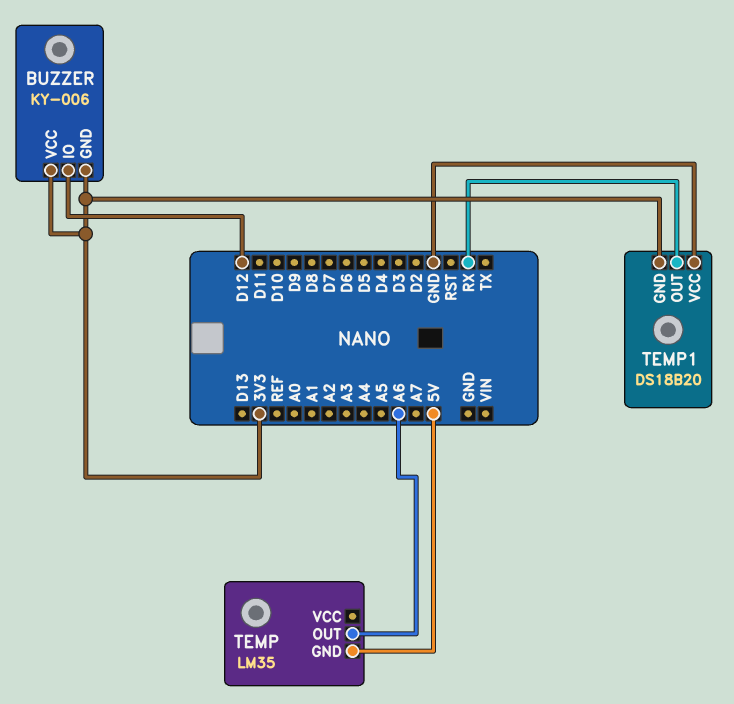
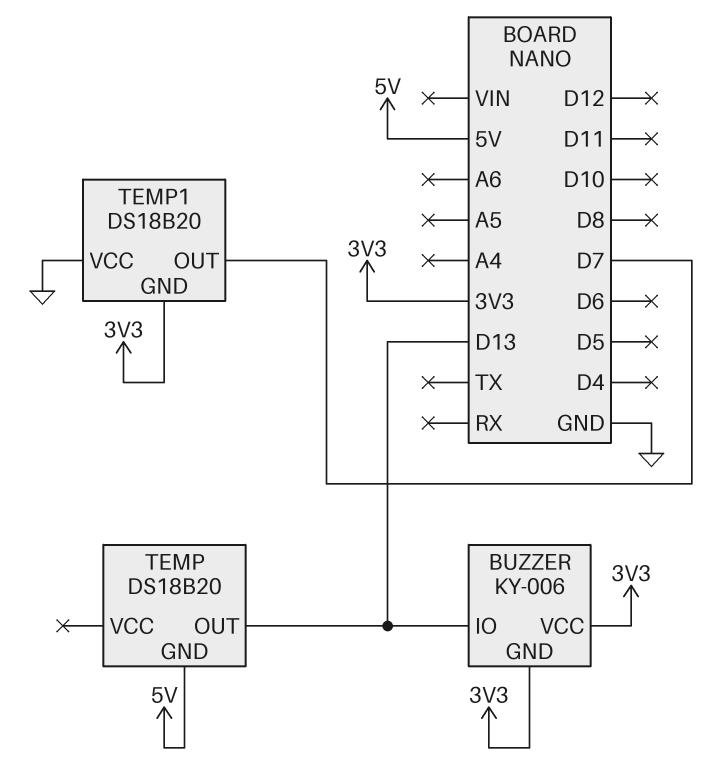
BUZZER pin IO: D12 -> D13
TEMP: LM35 -> DS18B20
TEMP pin OUT: A6 -> D13
TEMP1 pin OUT: RX -> D7

